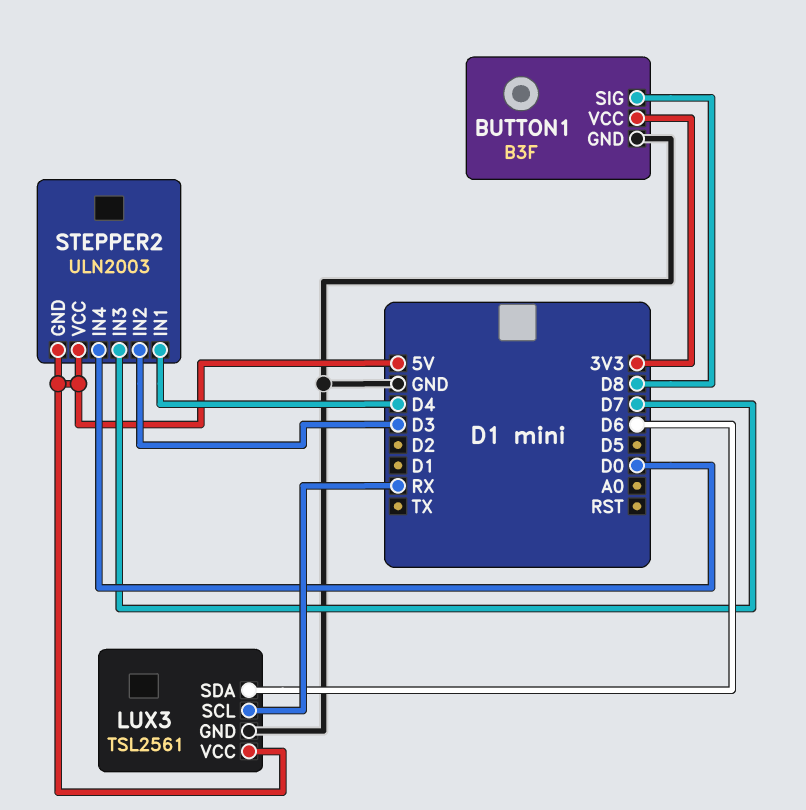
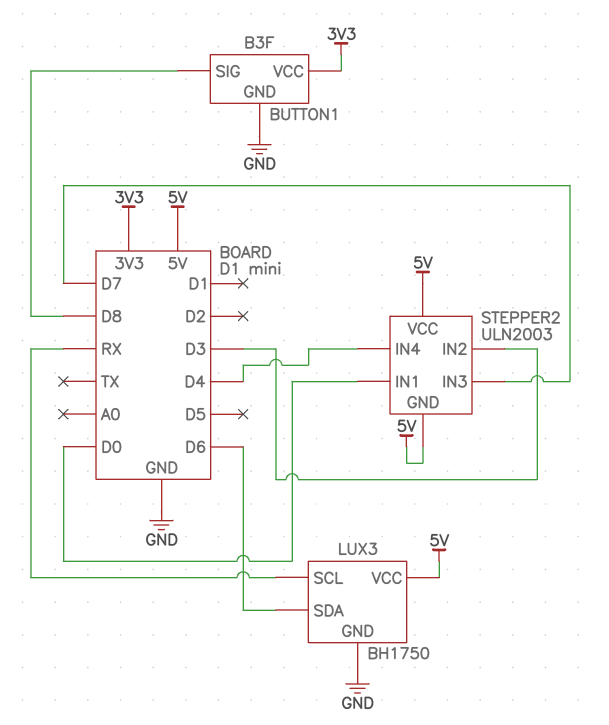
LUX3: TSL2561 -> BH1750
STEPPER2 pin IN1: D4 -> D0
STEPPER2 pin IN4: D0 -> D4

